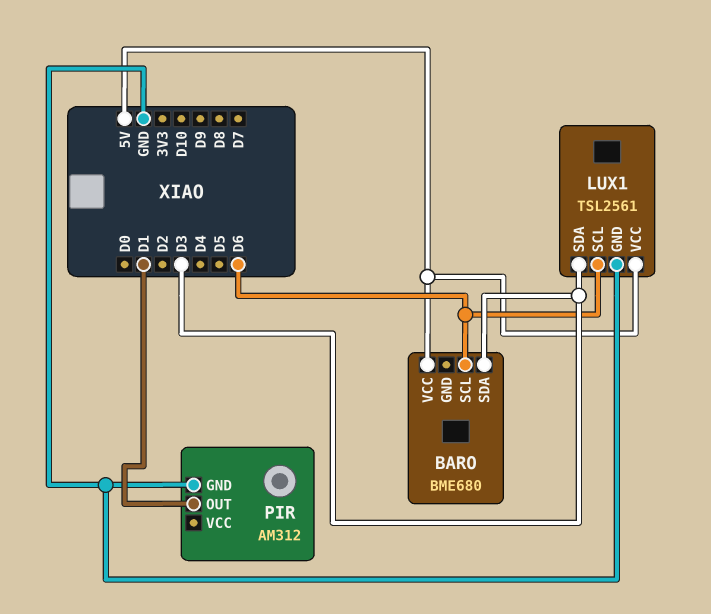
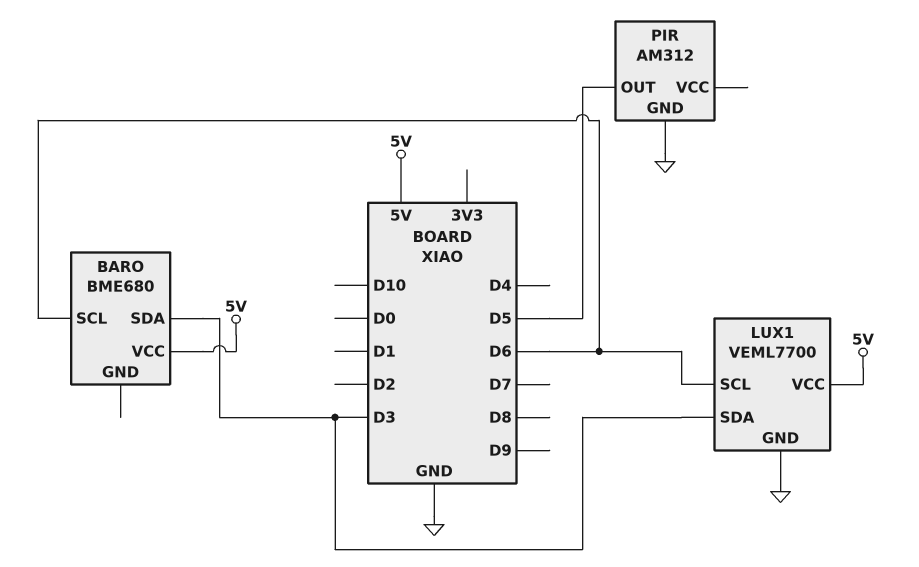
LUX1: TSL2561 -> VEML7700
PIR pin OUT: D1 -> D5

